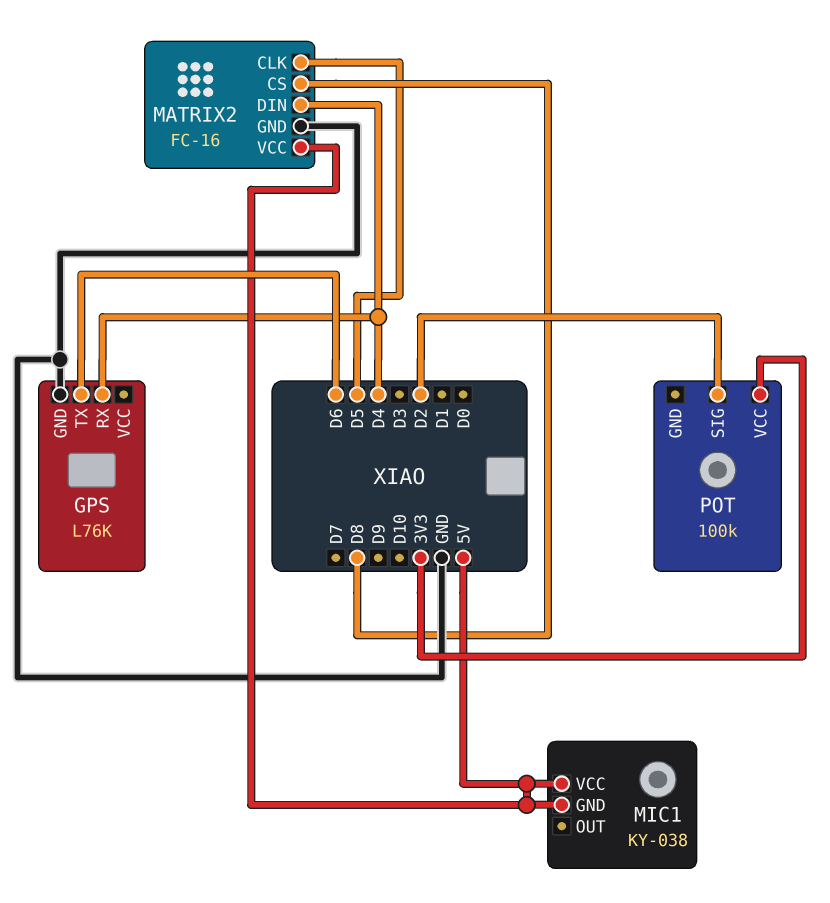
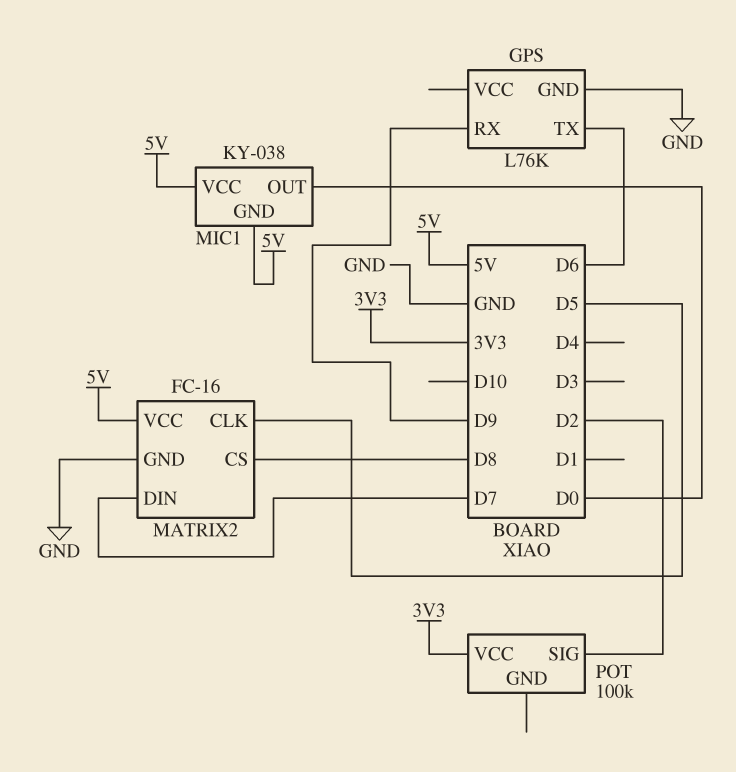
GPS pin RX: D4 -> D9
MATRIX2 pin DIN: D4 -> D7
MIC1 pin OUT: none -> D0

